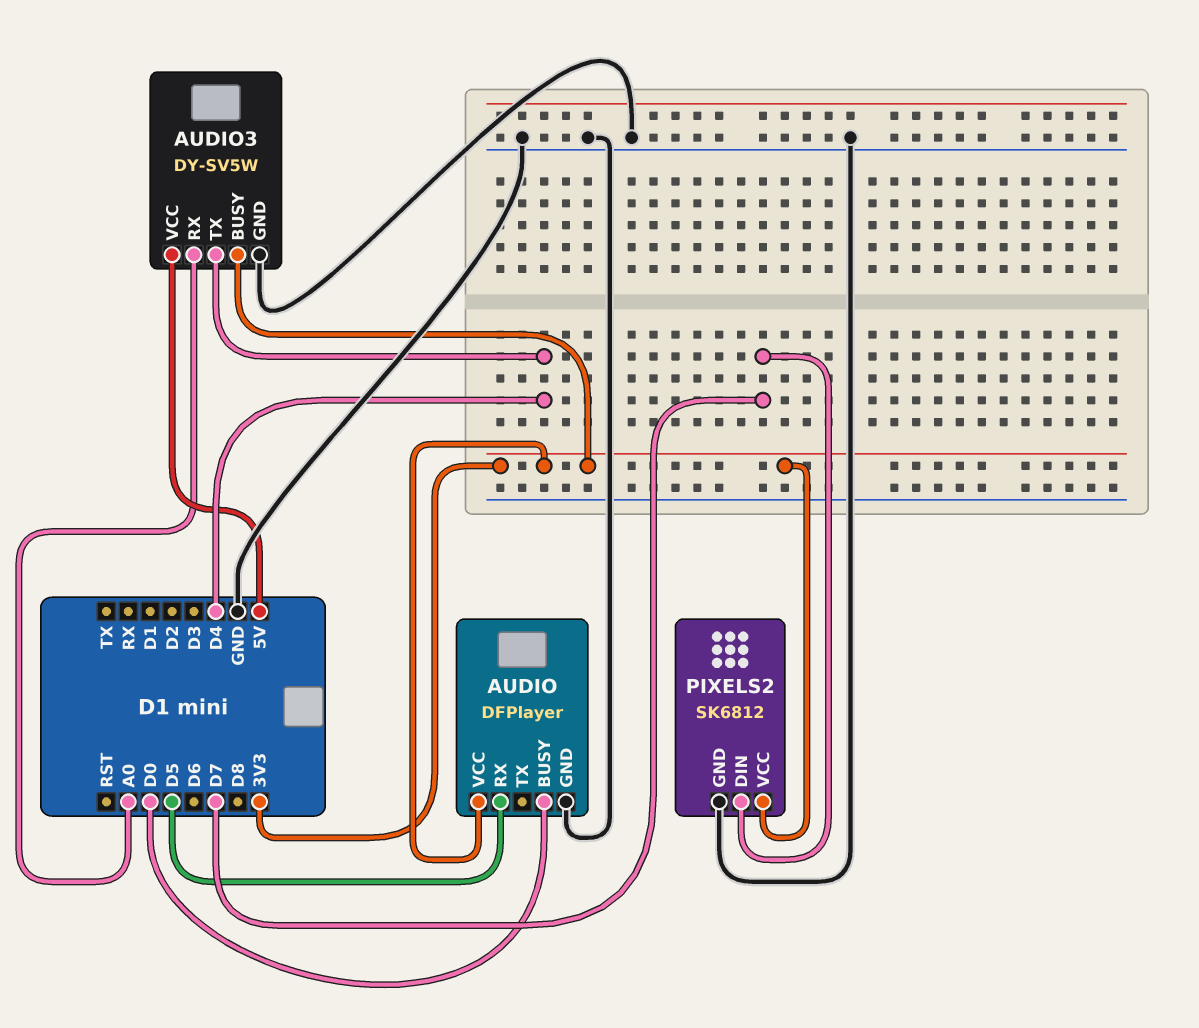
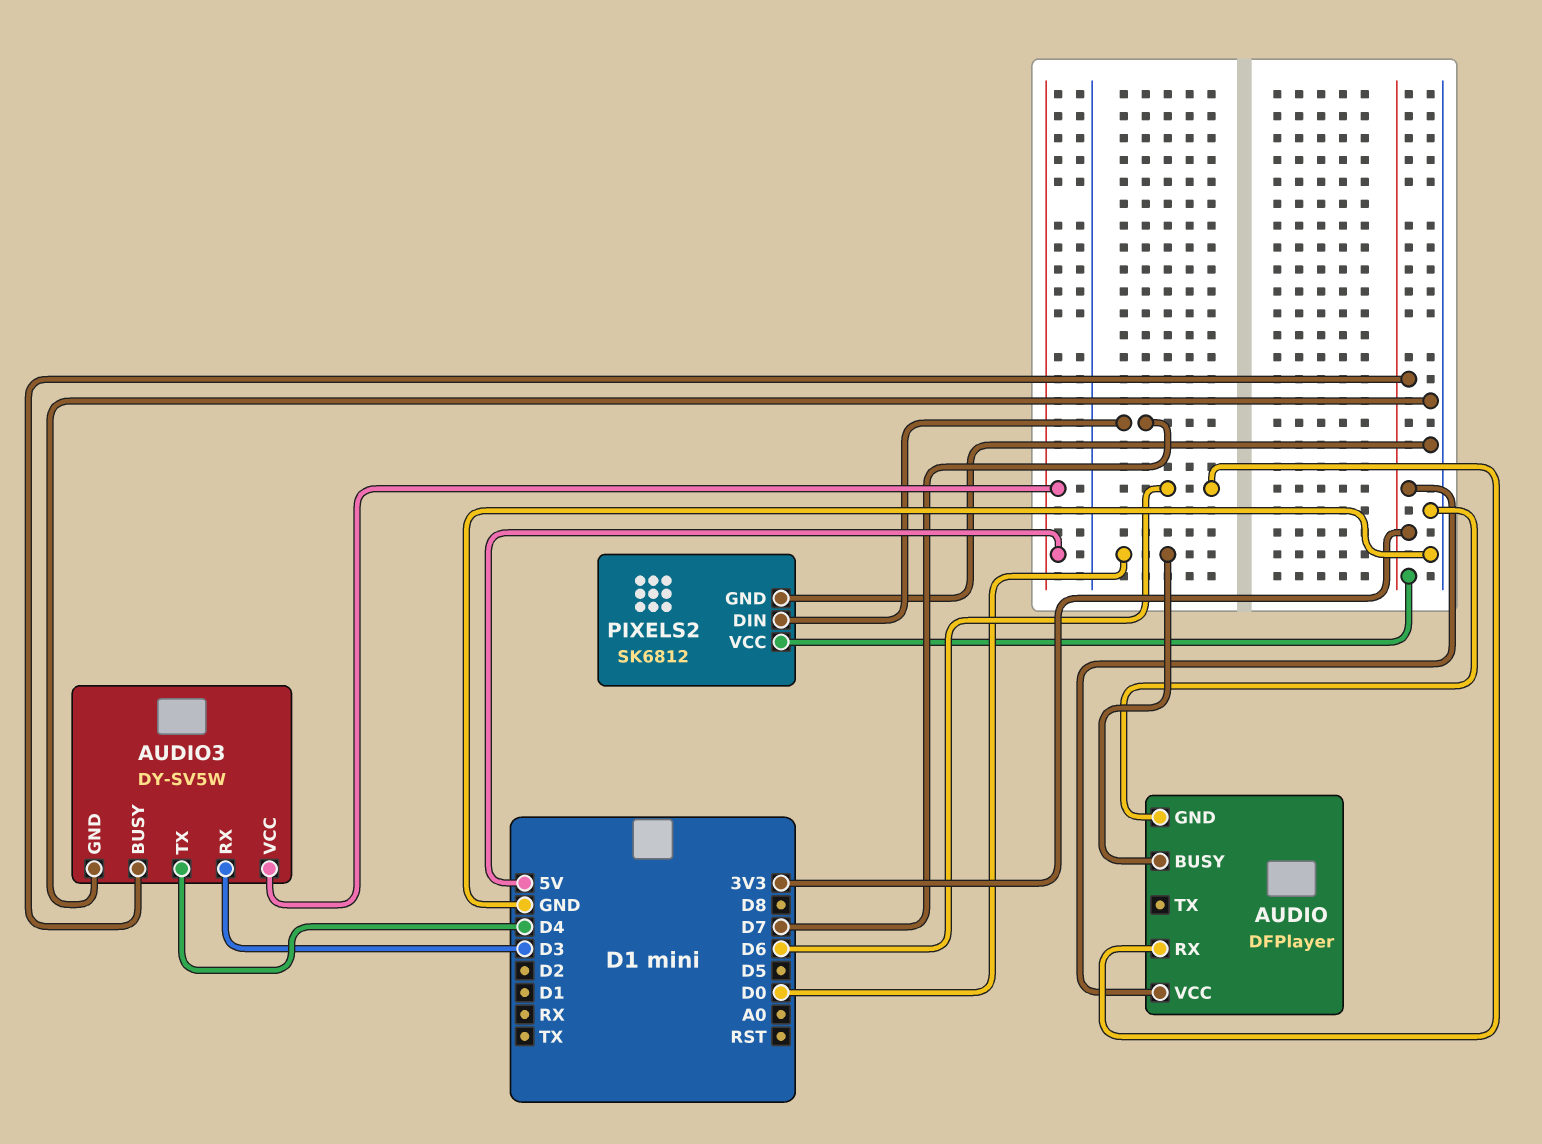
AUDIO pin RX: D5 -> D6
AUDIO3 pin RX: A0 -> D3

